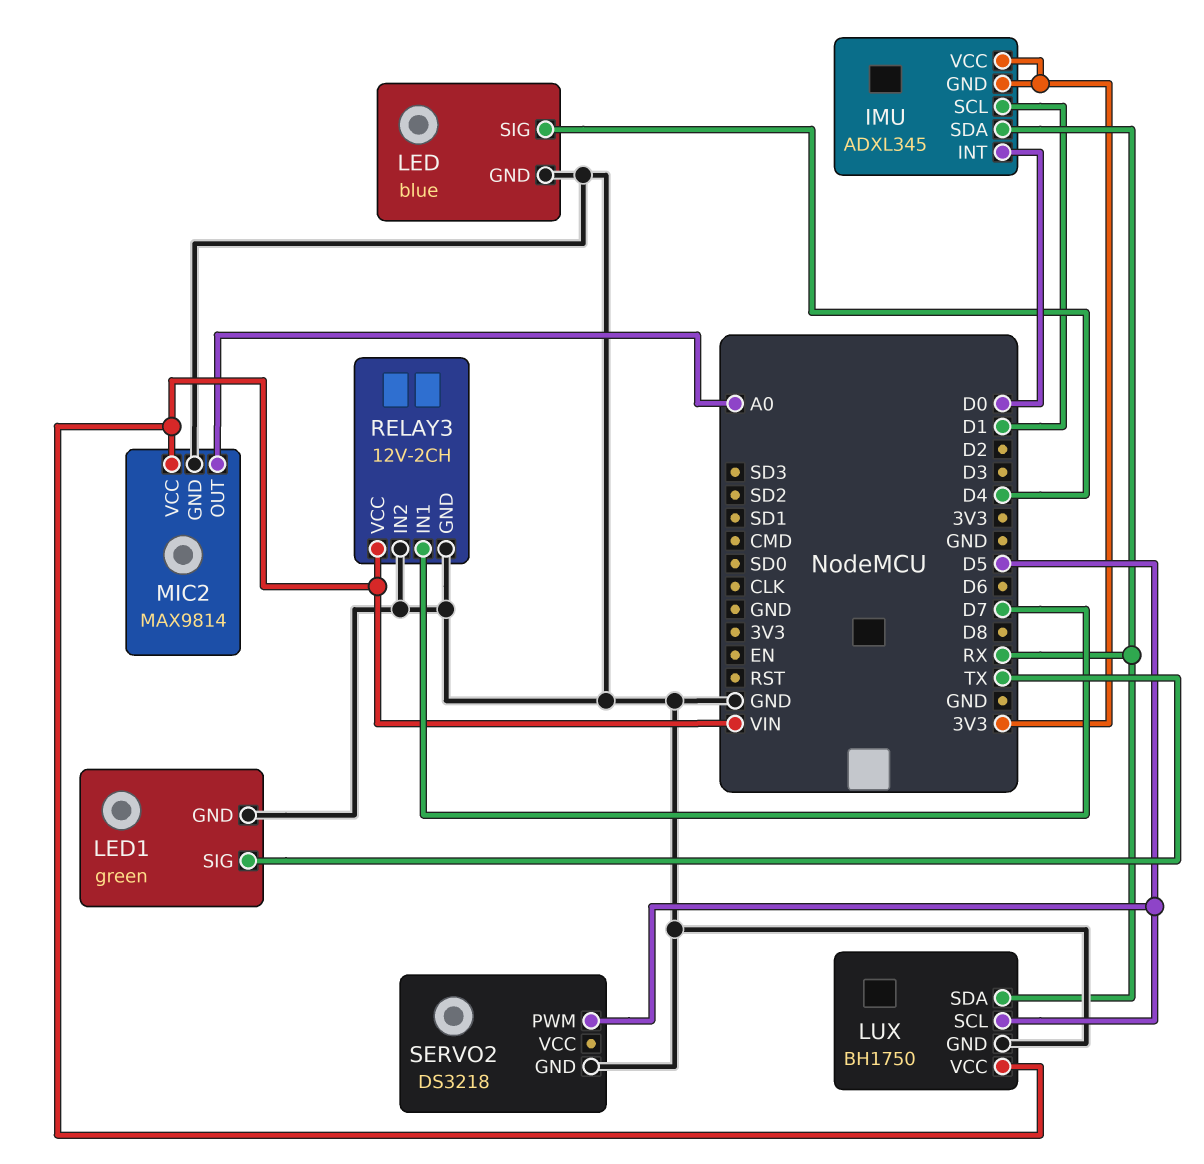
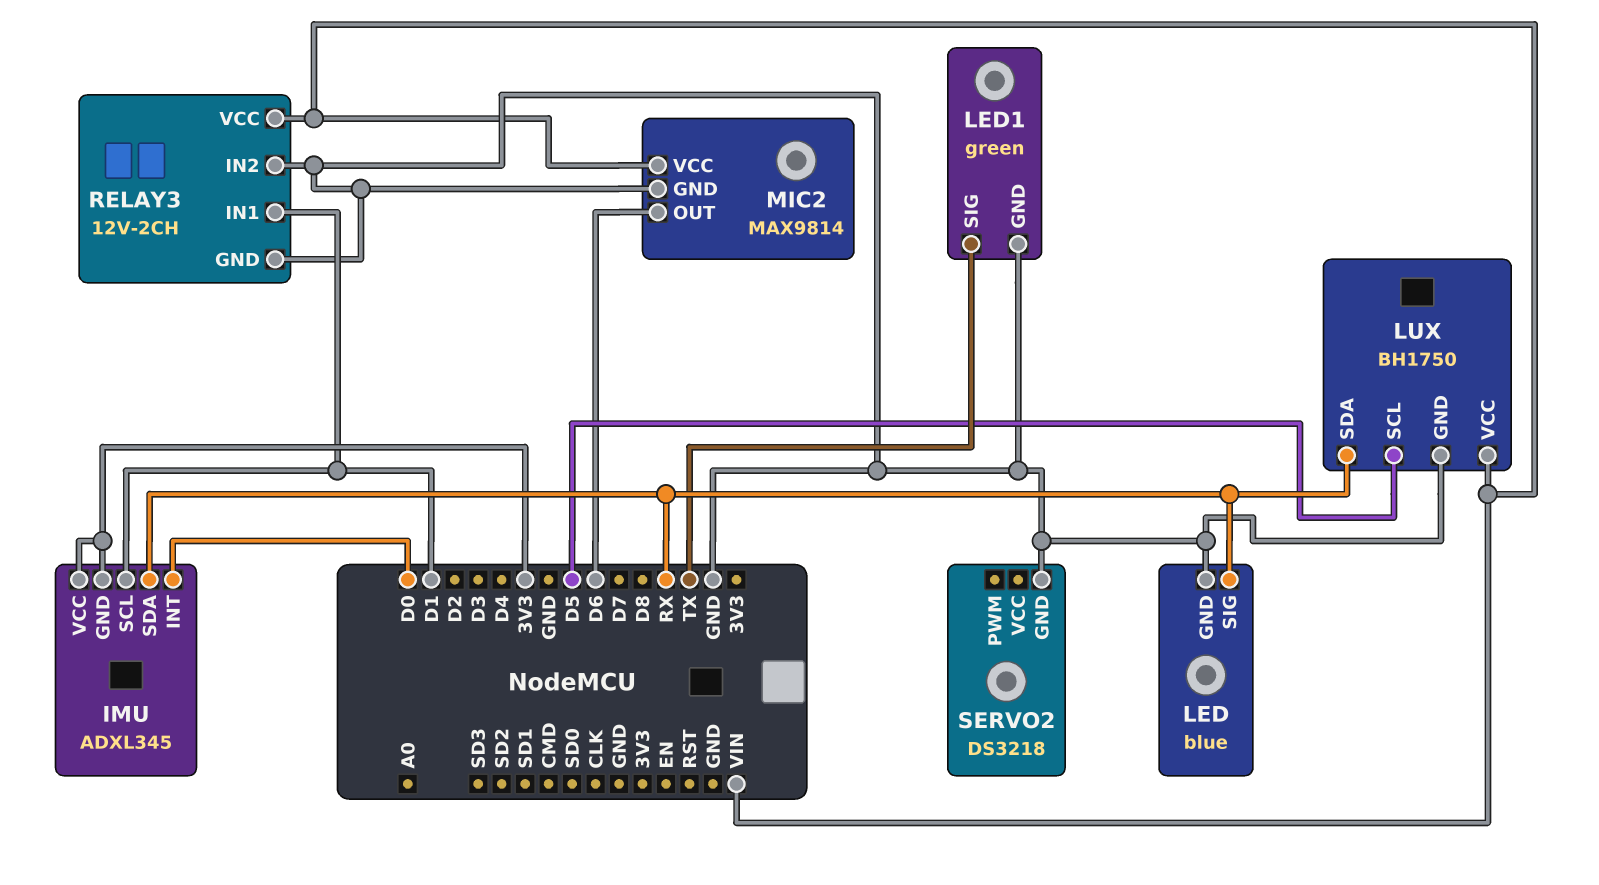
LED pin SIG: D4 -> RX
MIC2 pin OUT: A0 -> D6
RELAY3 pin IN1: D7 -> D1
SERVO2 pin PWM: D5 -> none

